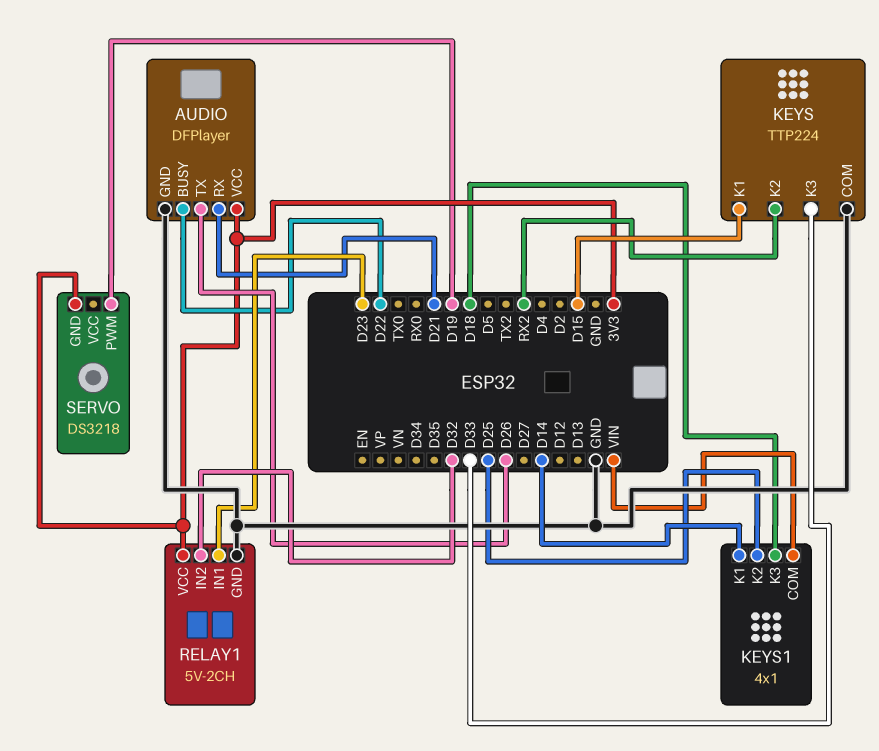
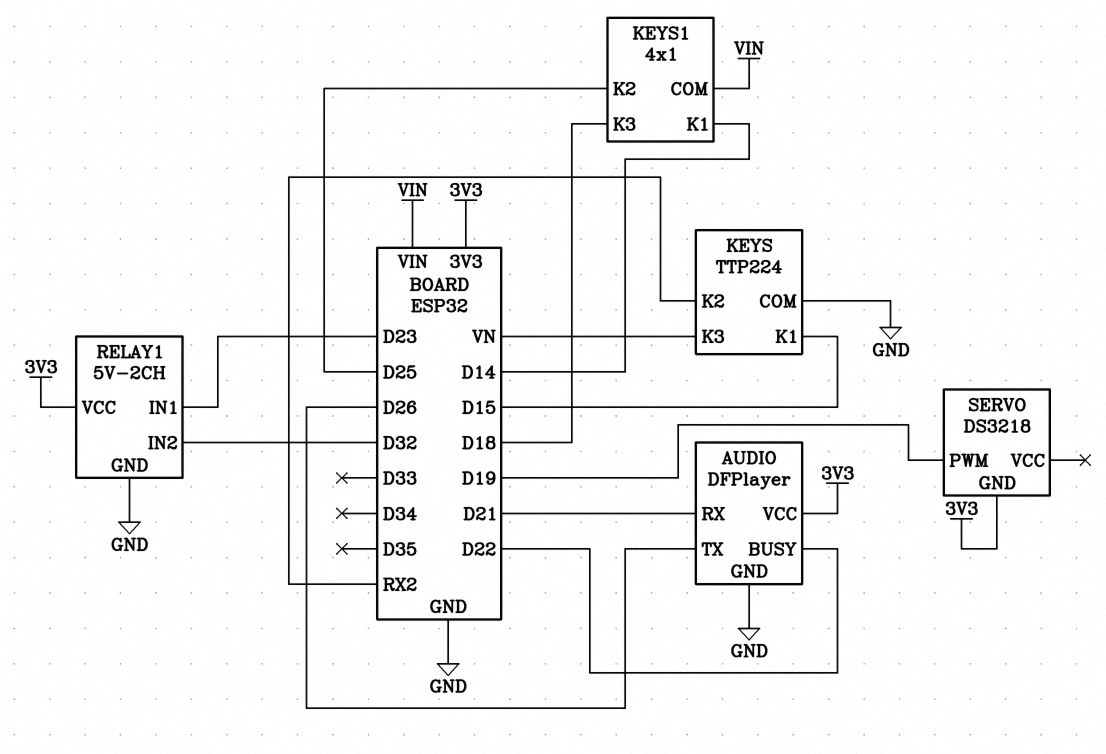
KEYS pin K3: D33 -> VN

